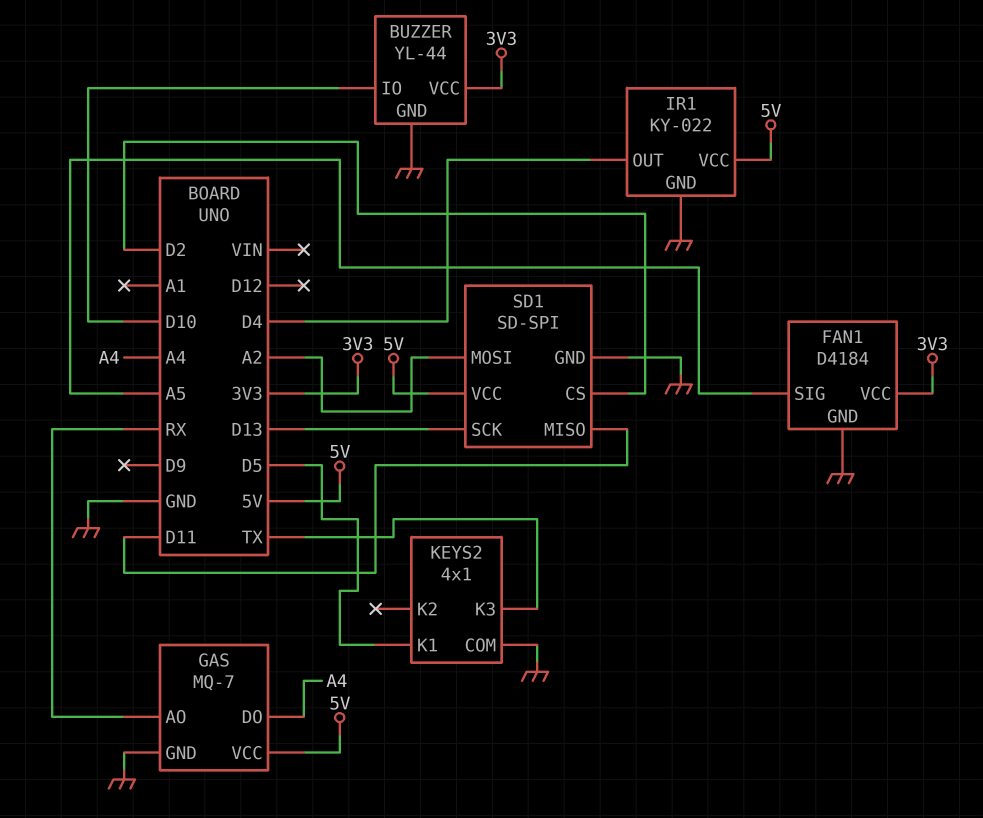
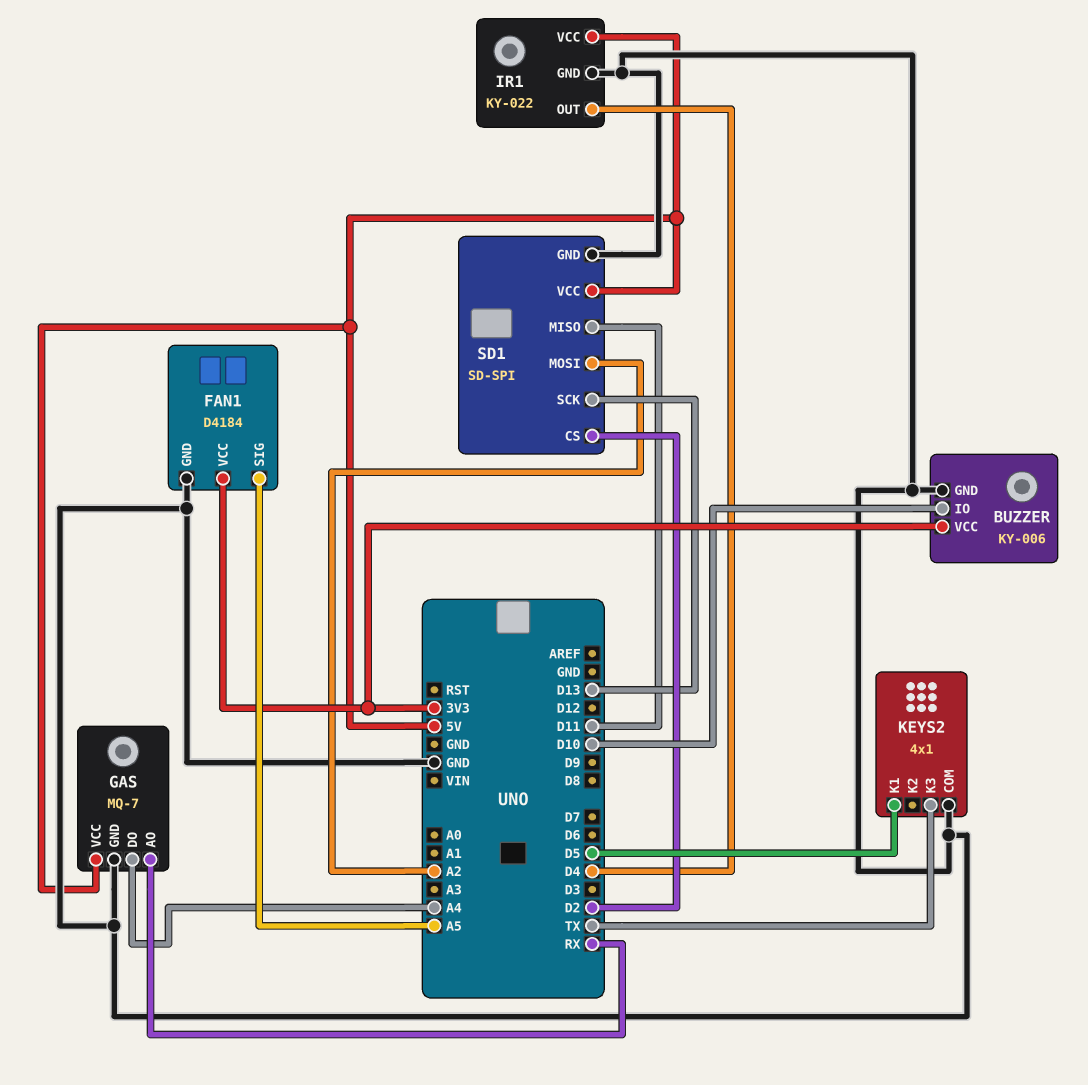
BUZZER: YL-44 -> KY-006

